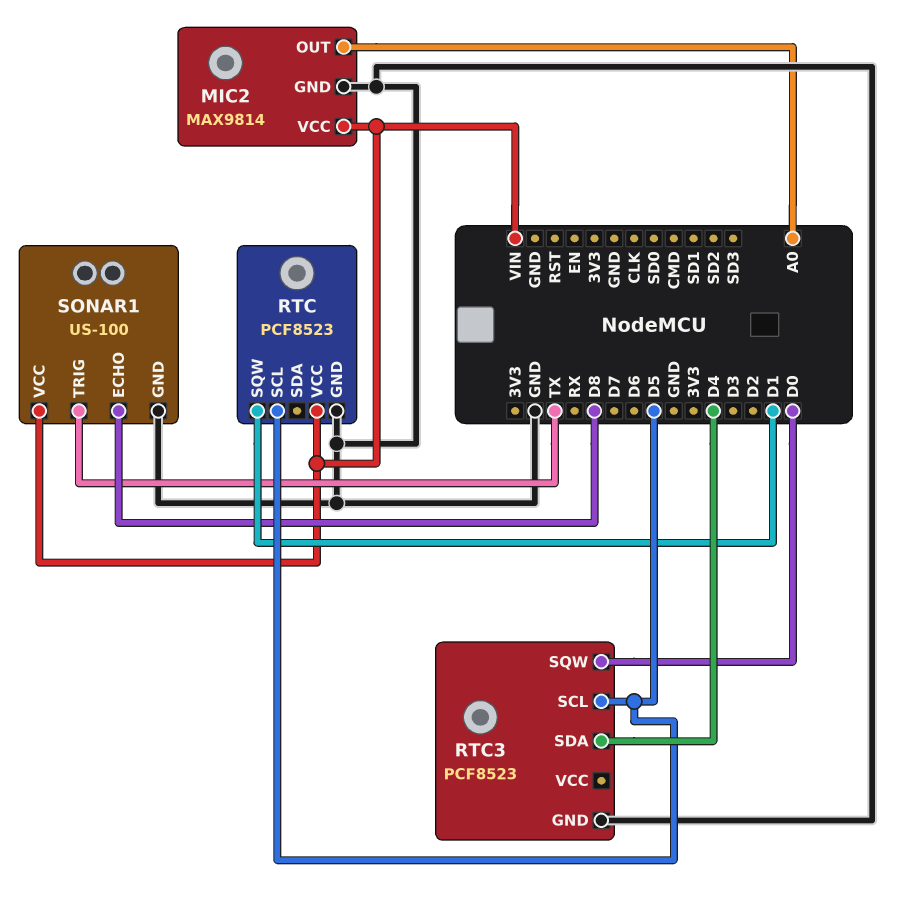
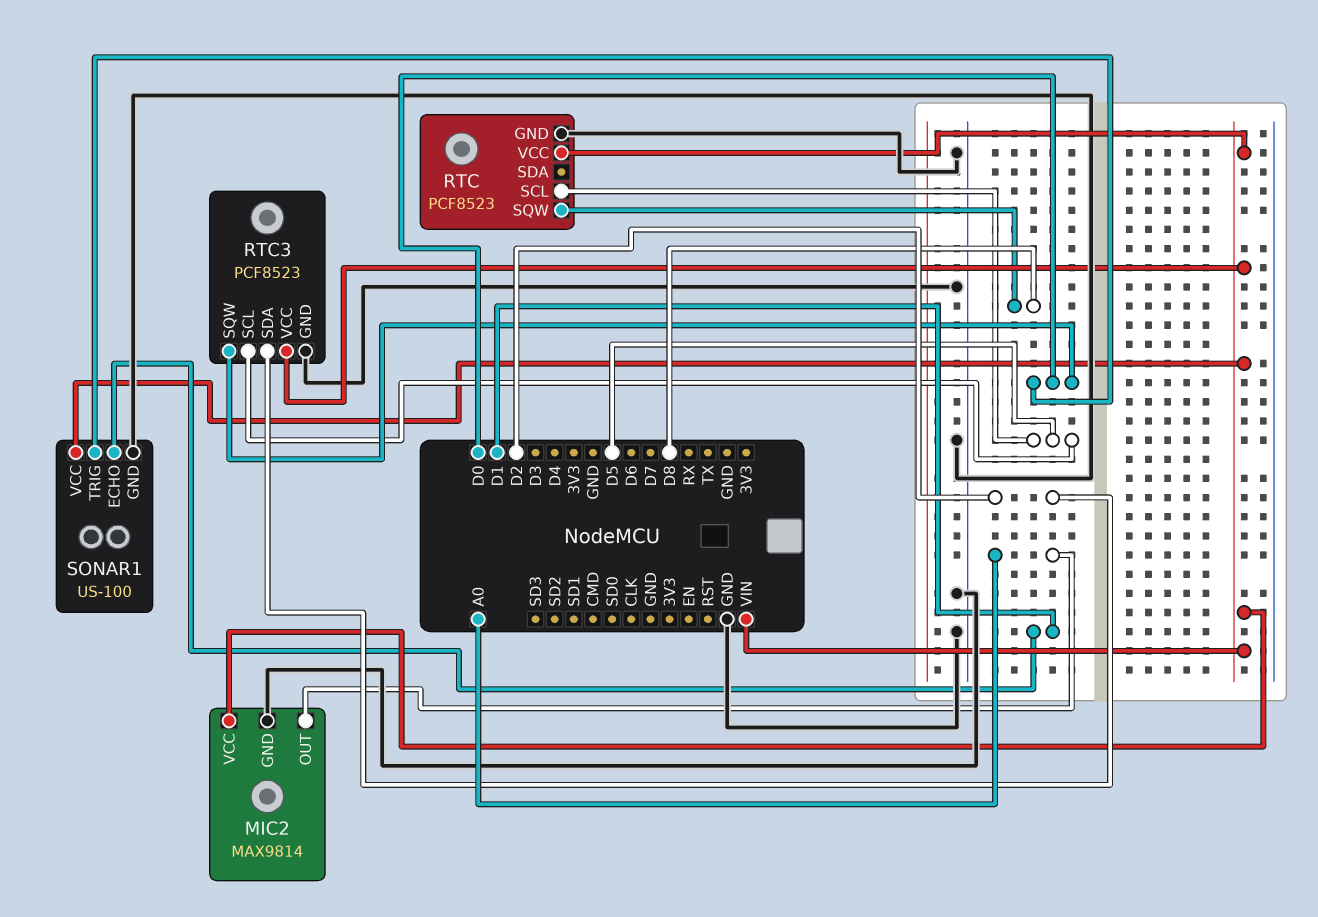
RTC pin SQW: D1 -> D8
RTC3 pin SDA: D4 -> D2
RTC3 pin VCC: none -> VIN
SONAR1 pin ECHO: D8 -> D1
SONAR1 pin TRIG: TX -> D0

